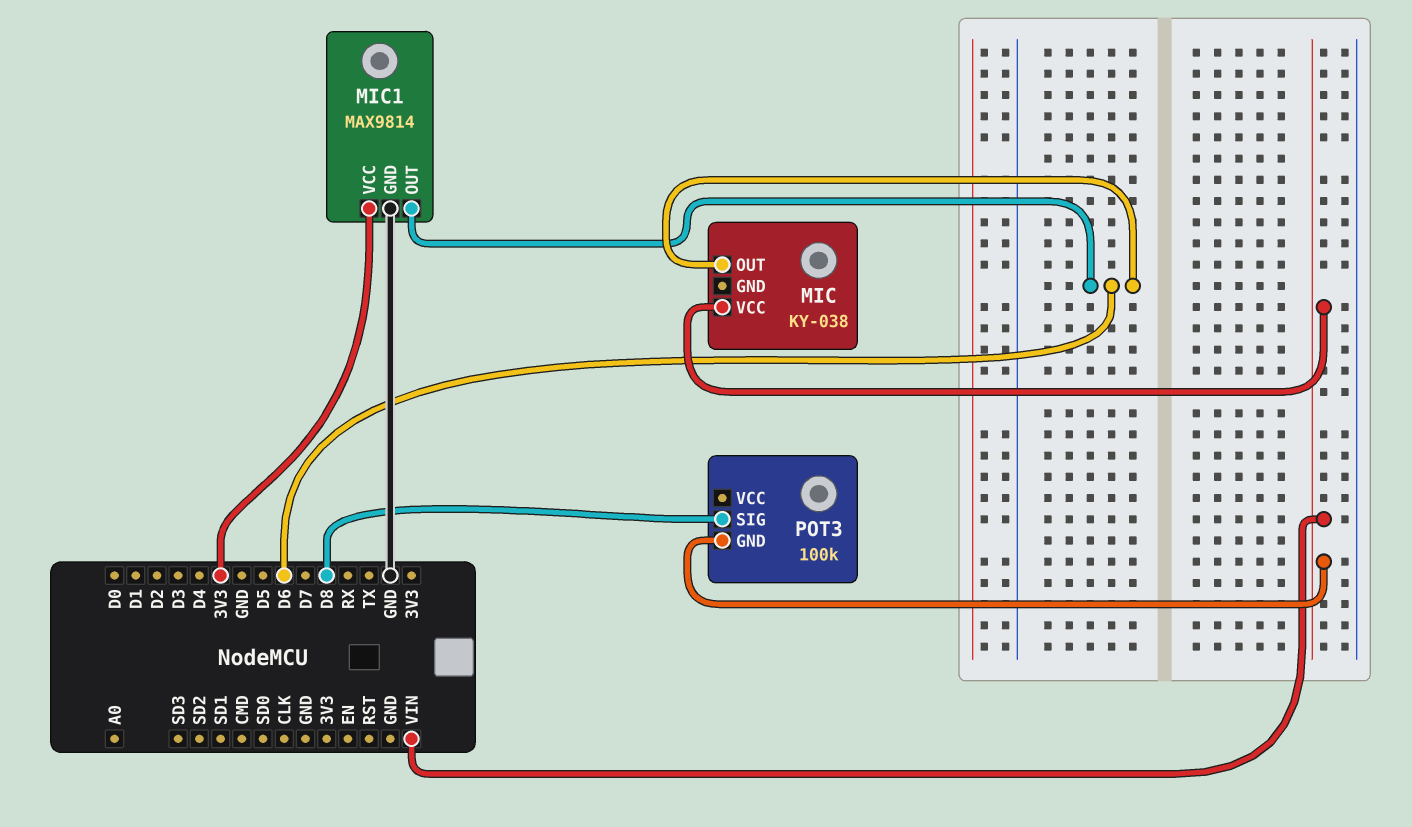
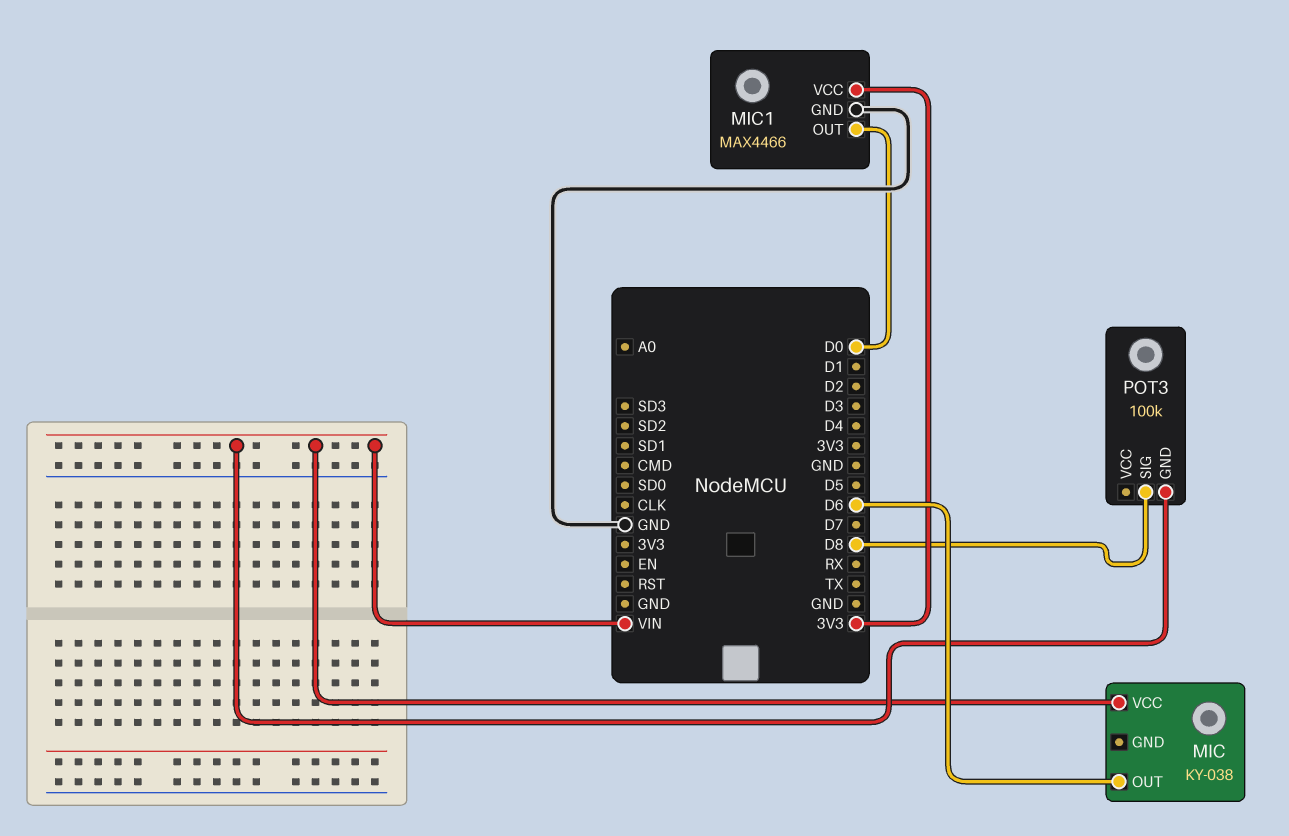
MIC1: MAX9814 -> MAX4466
MIC1 pin OUT: D6 -> D0

